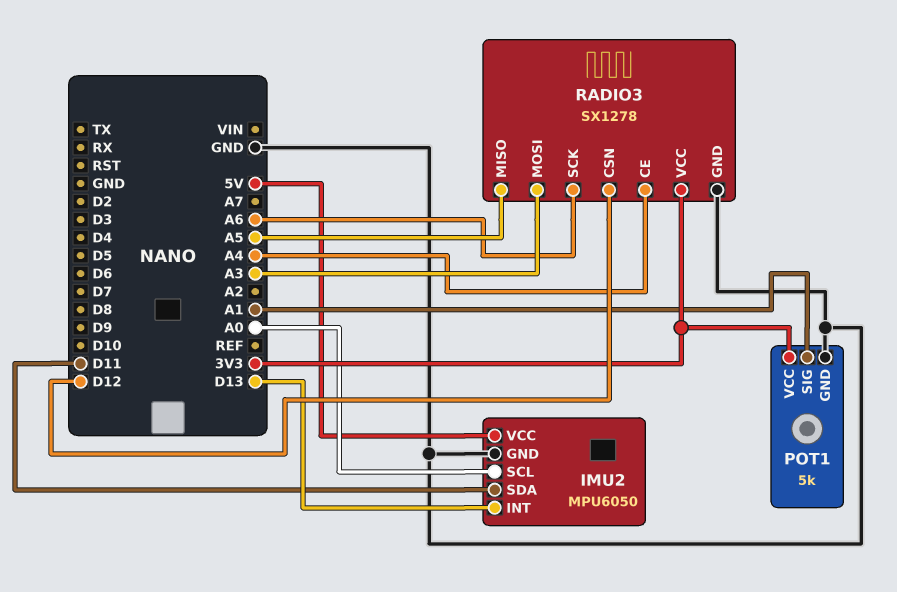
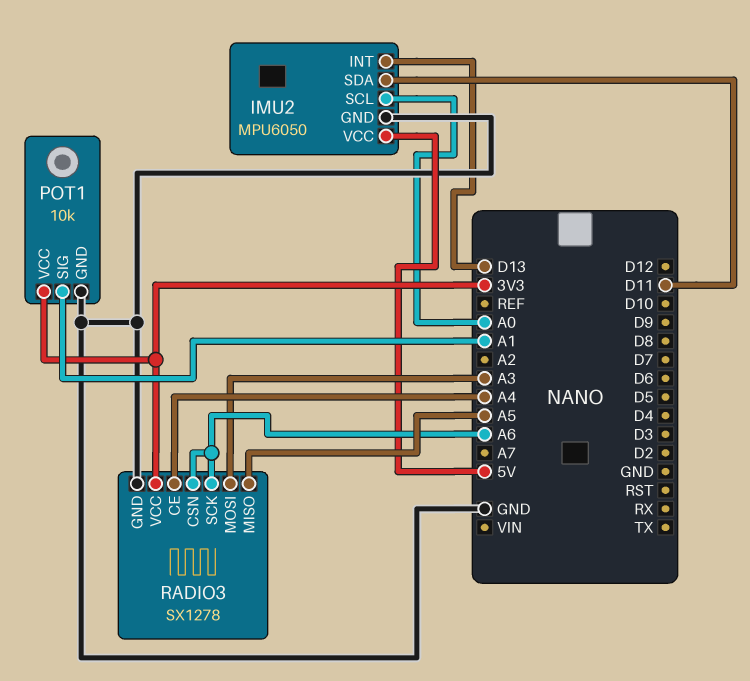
POT1: 5k -> 10k
RADIO3 pin CSN: D12 -> A6

